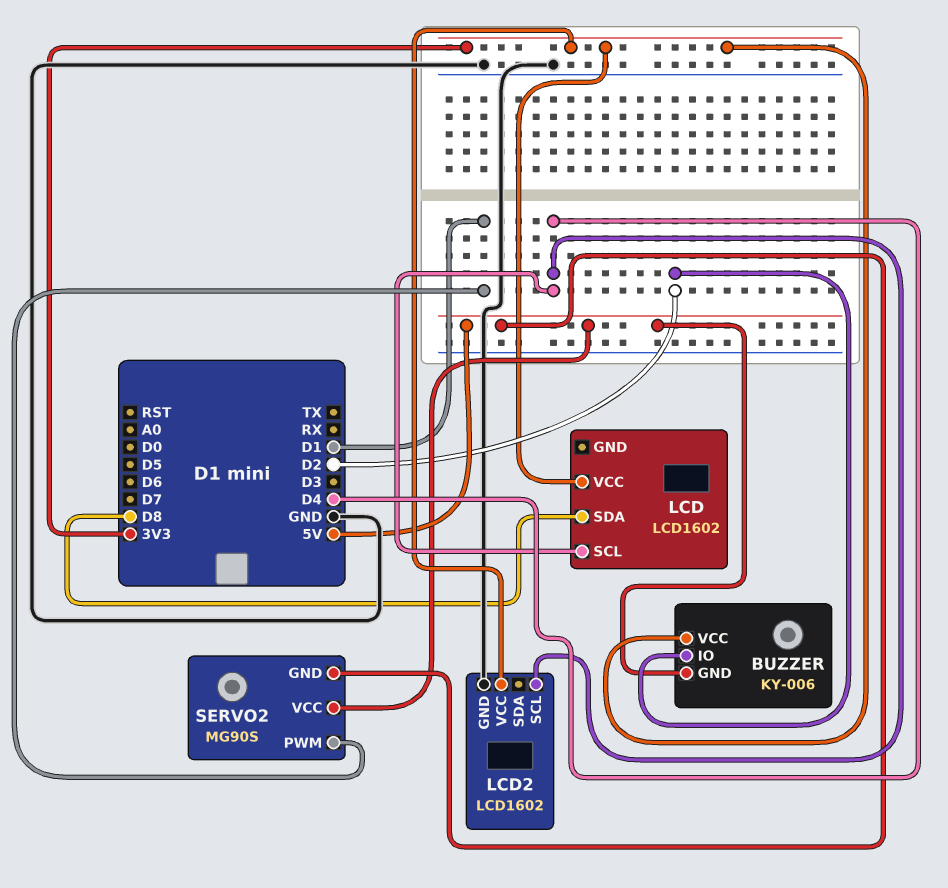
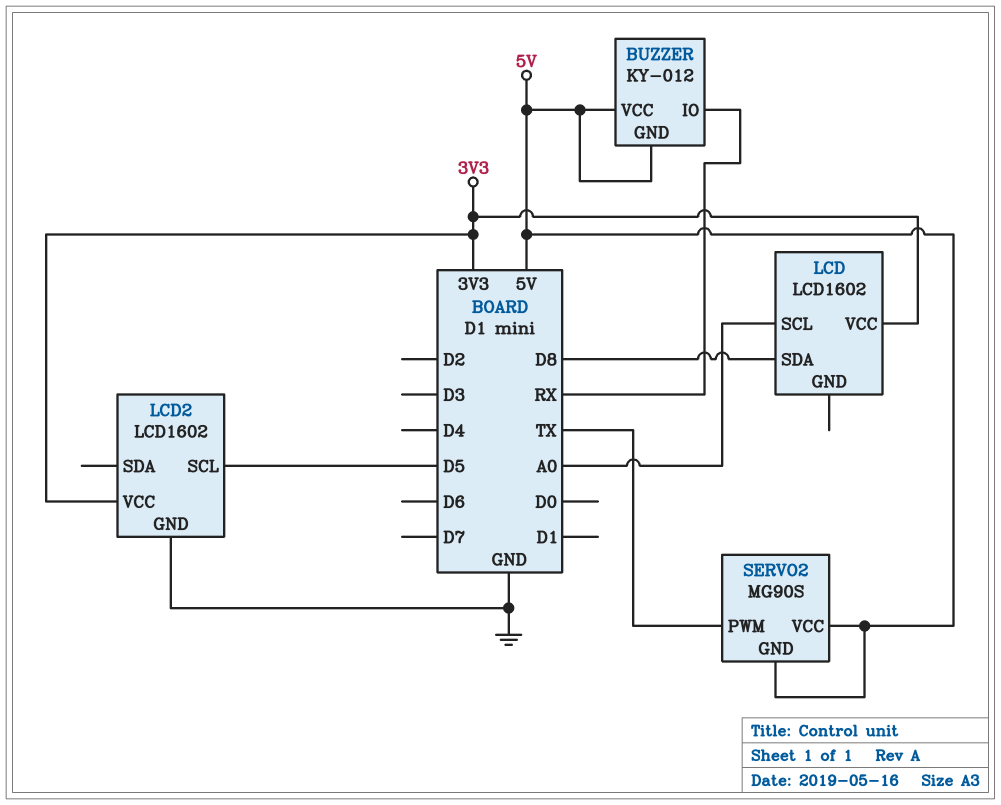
BUZZER: KY-006 -> KY-012
BUZZER pin IO: D2 -> RX
BUZZER pin VCC: 3V3 -> 5V
LCD pin SCL: D4 -> A0
LCD2 pin SCL: D4 -> D5
SERVO2 pin PWM: D1 -> TX

